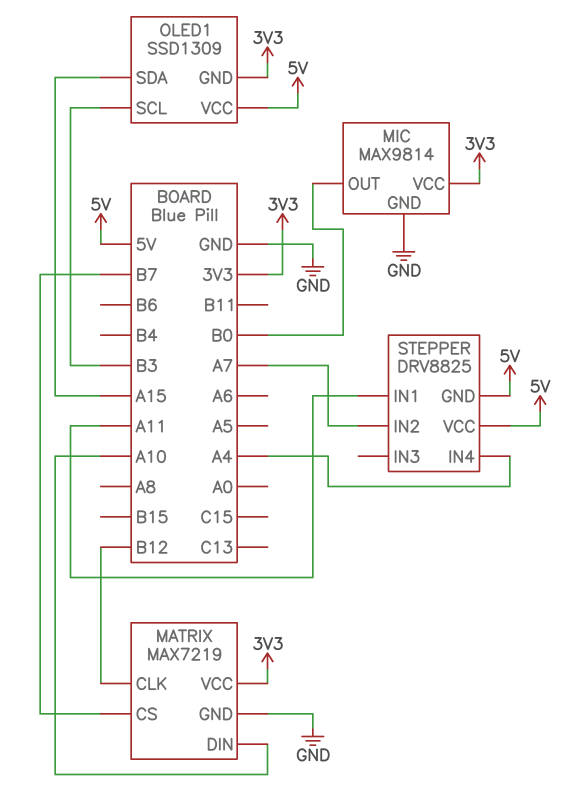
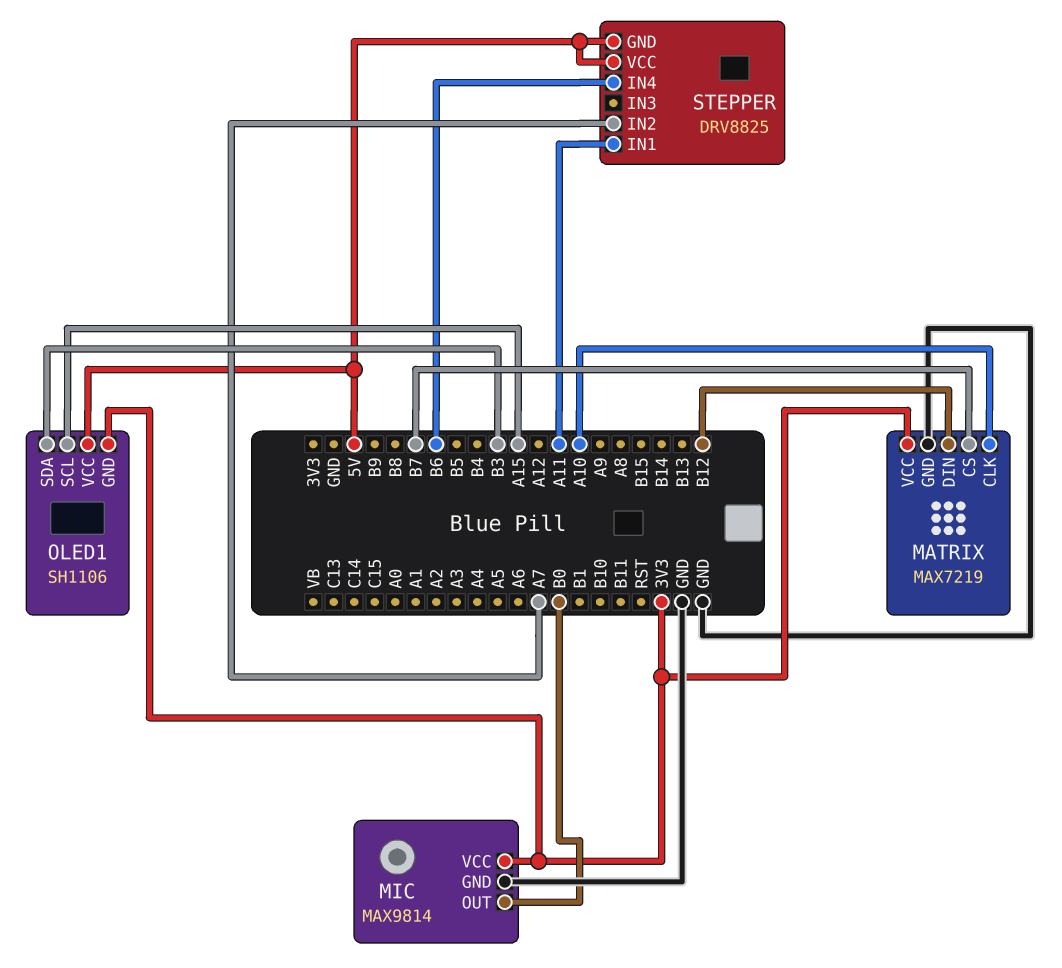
MATRIX pin CLK: B12 -> A10
MATRIX pin DIN: A10 -> B12
OLED1: SSD1309 -> SH1106
OLED1 pin SCL: B3 -> A15
OLED1 pin SDA: A15 -> B3
STEPPER pin IN4: A4 -> B6

